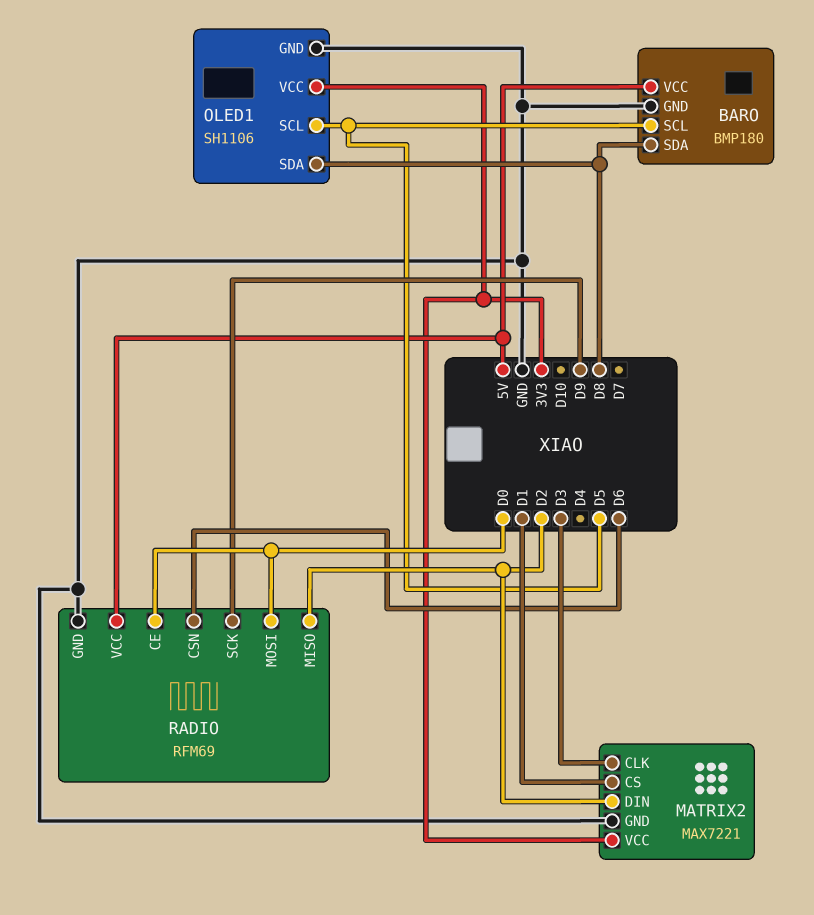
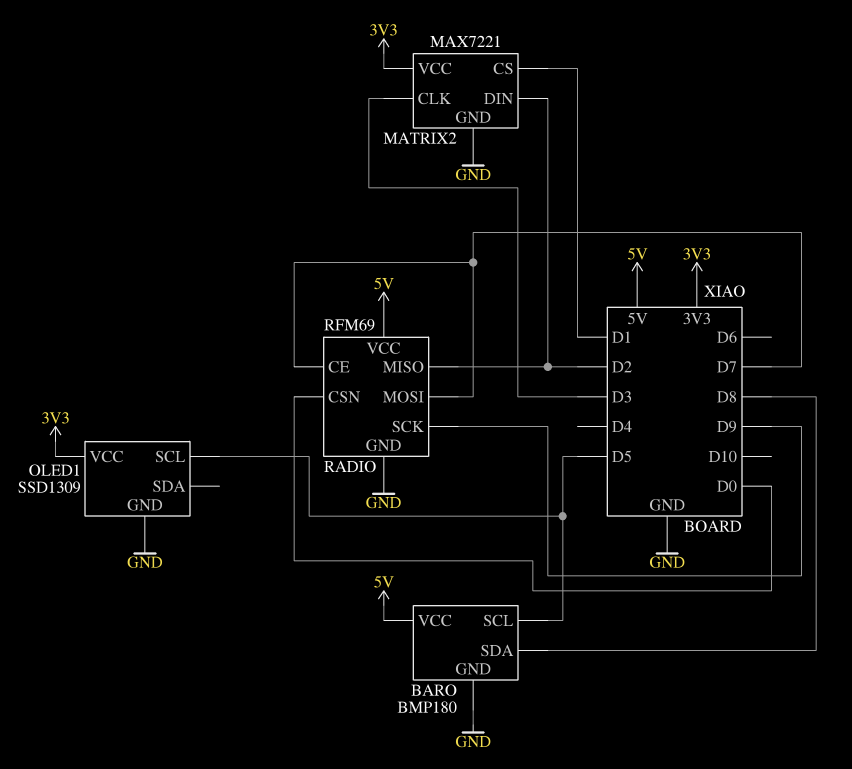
OLED1: SH1106 -> SSD1309
OLED1 pin SDA: D8 -> none
RADIO pin CE: D0 -> D7
RADIO pin CSN: D6 -> D0
RADIO pin MOSI: D0 -> D7

